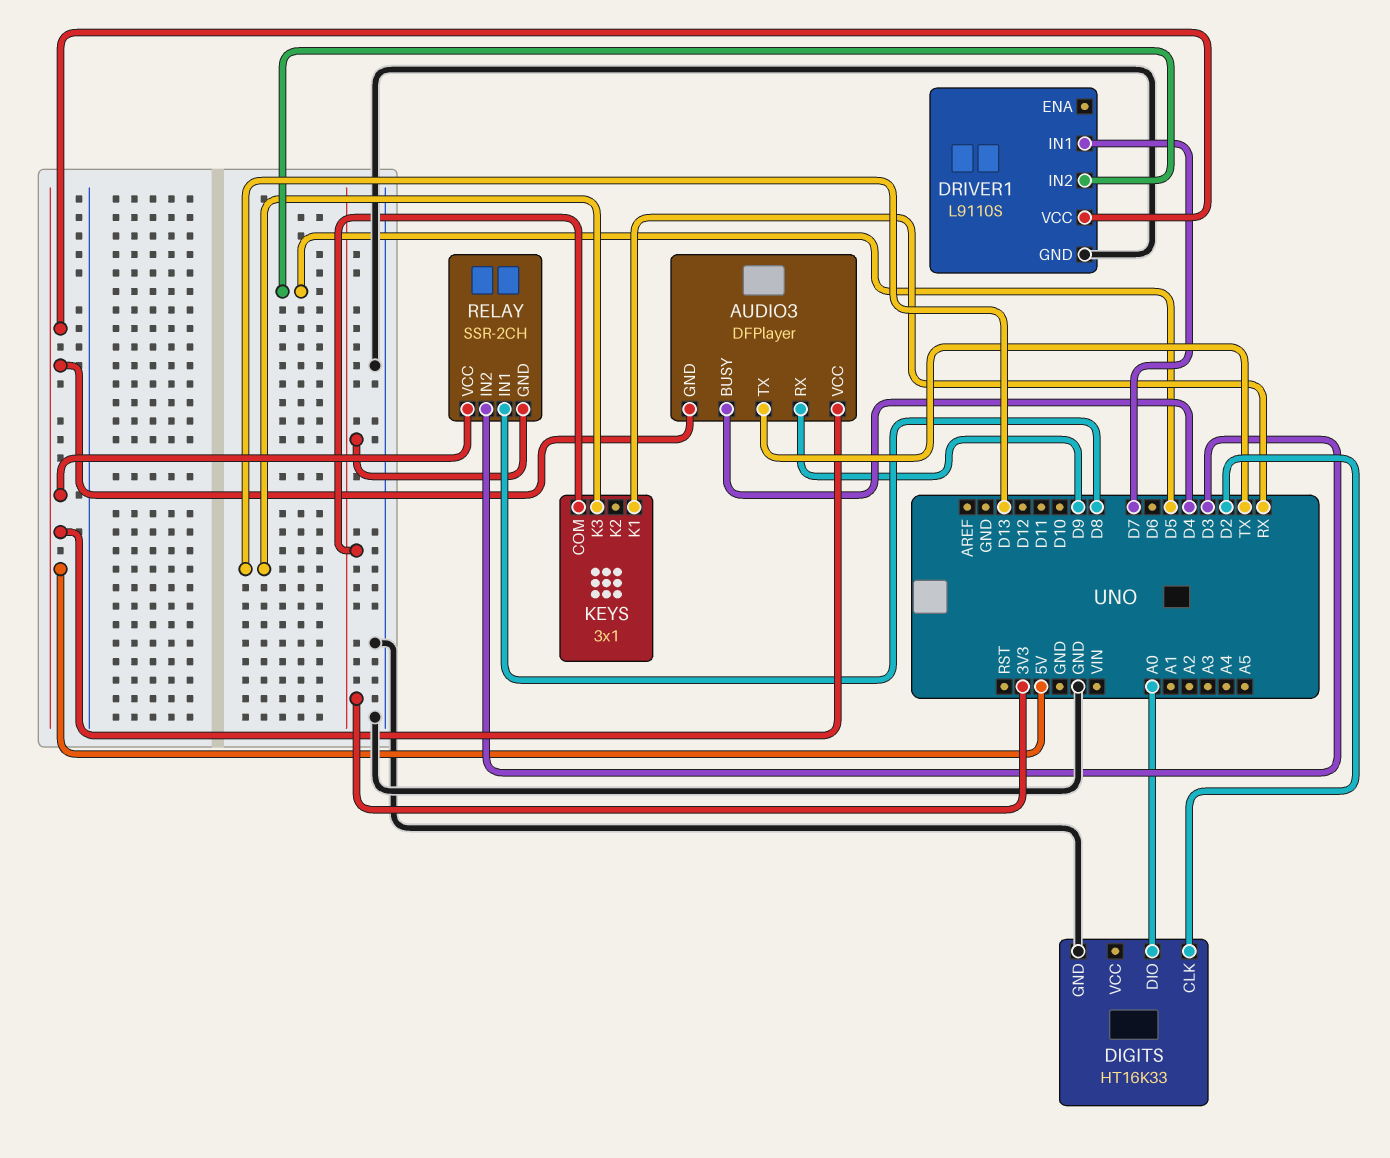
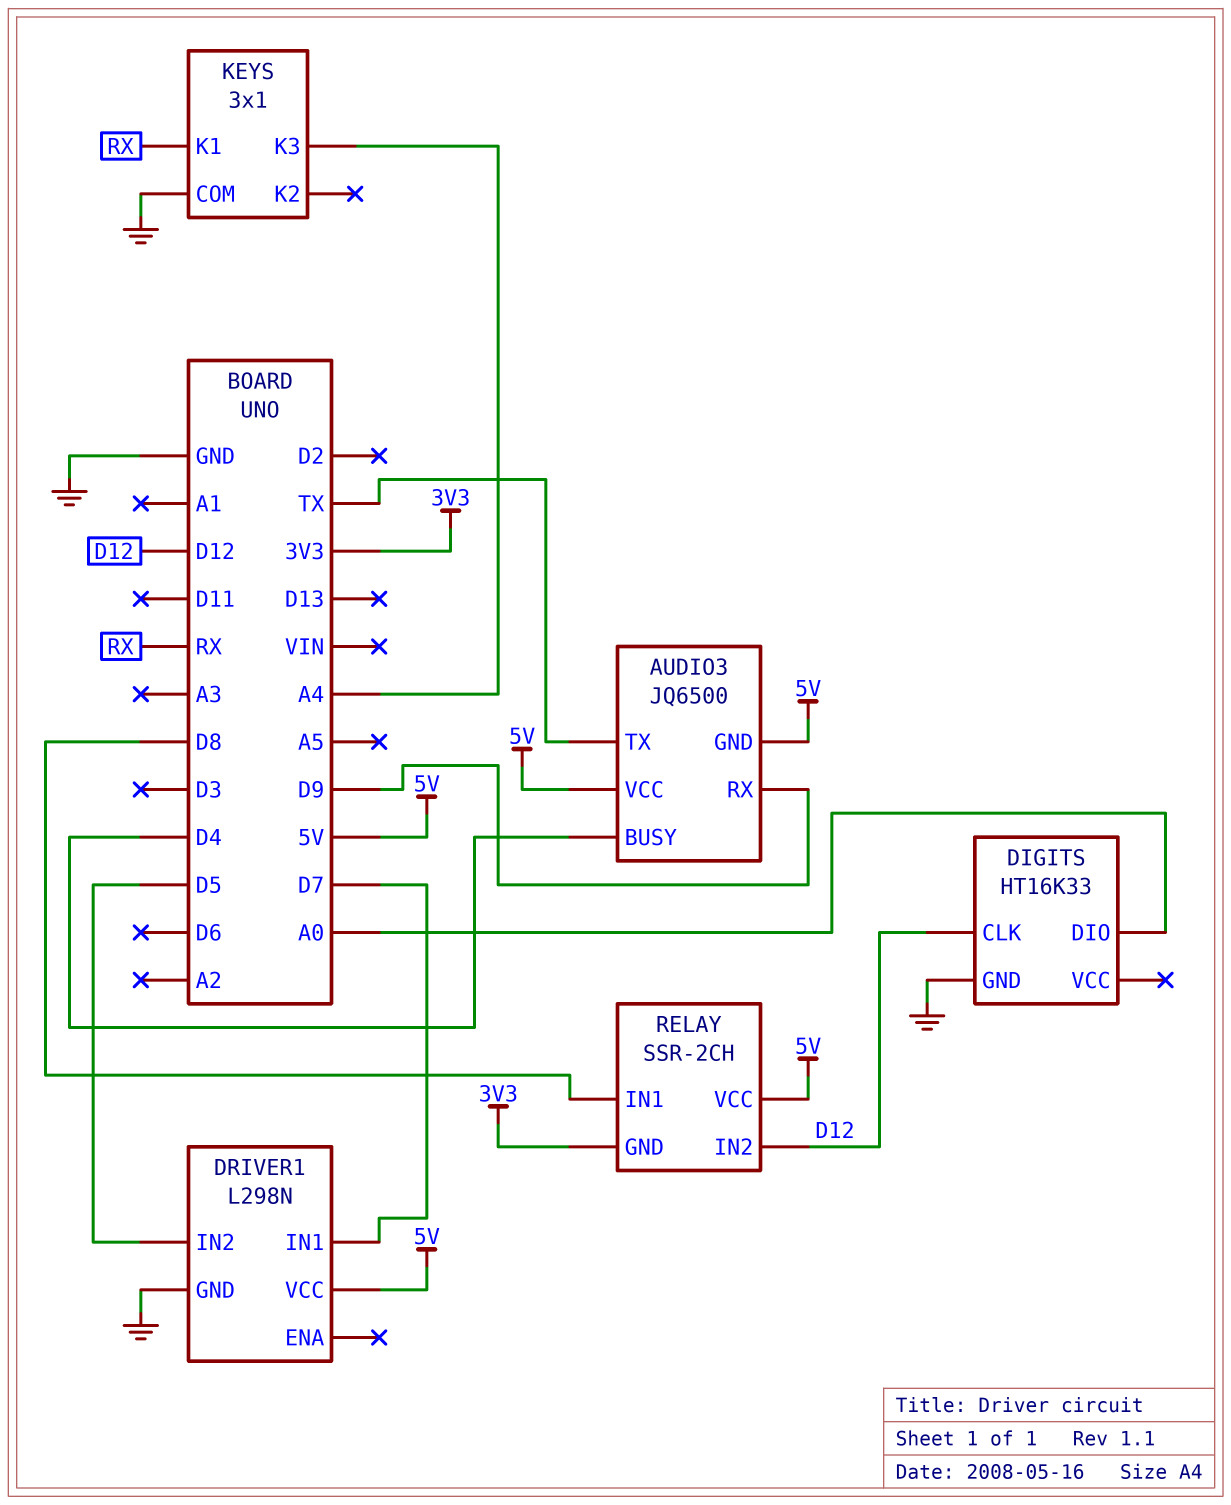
AUDIO3: DFPlayer -> JQ6500
DIGITS pin CLK: D2 -> D12
DRIVER1: L9110S -> L298N
KEYS pin COM: 3V3 -> GND
KEYS pin K3: D13 -> A4
RELAY pin IN2: D3 -> D12

